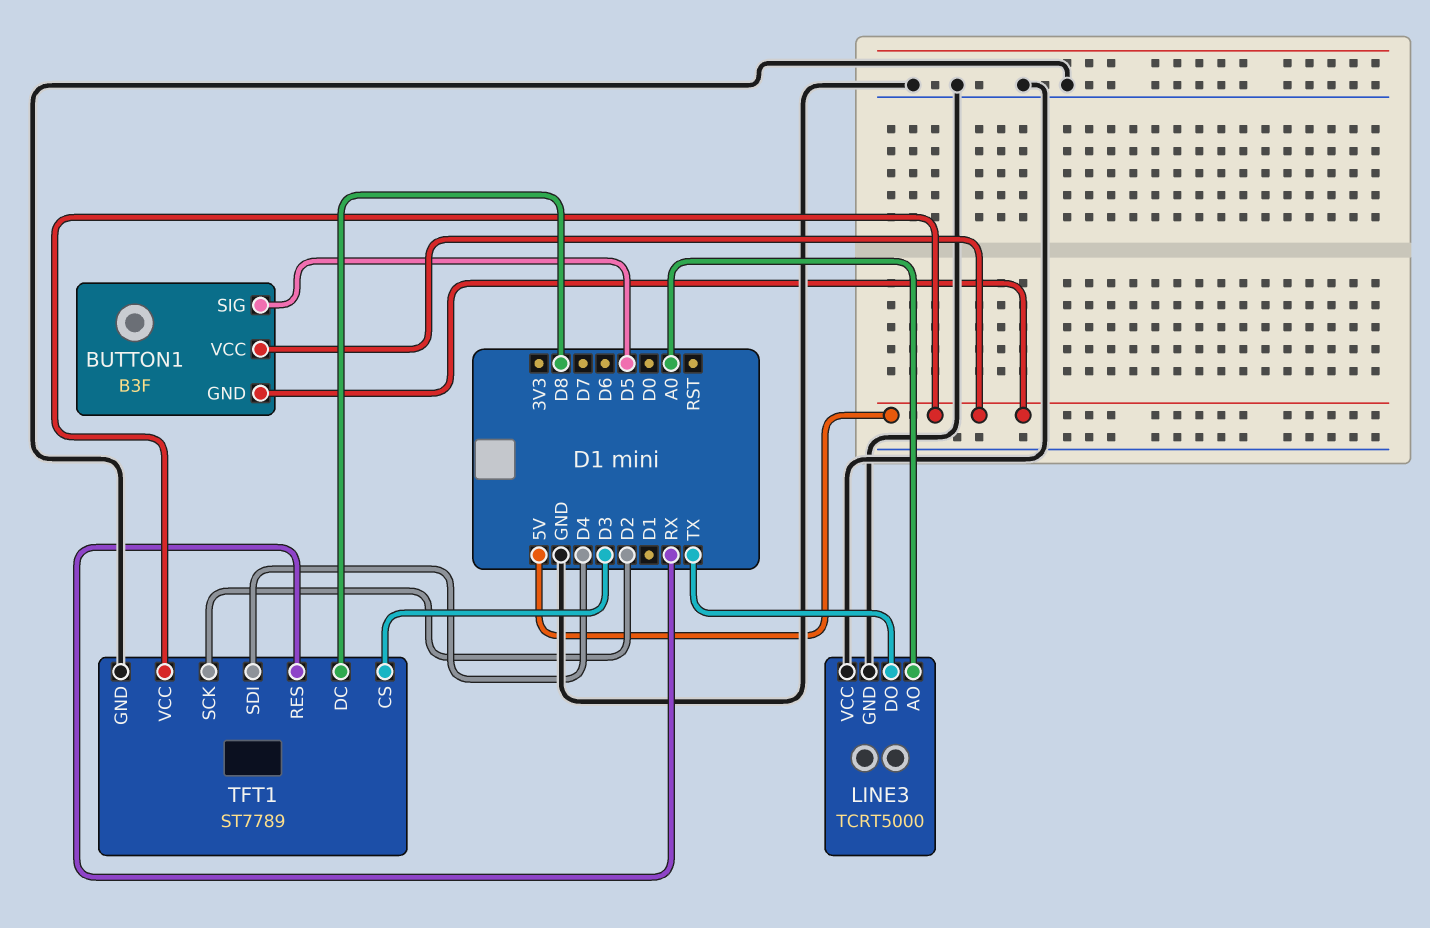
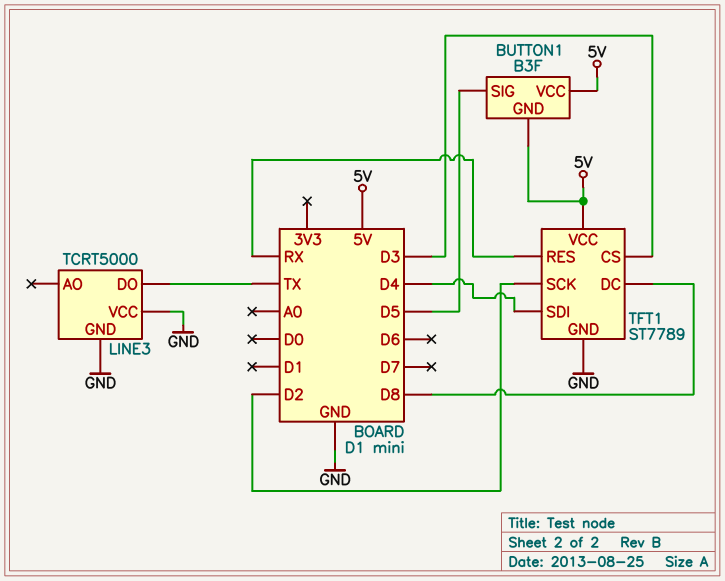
LINE3 pin AO: A0 -> none

